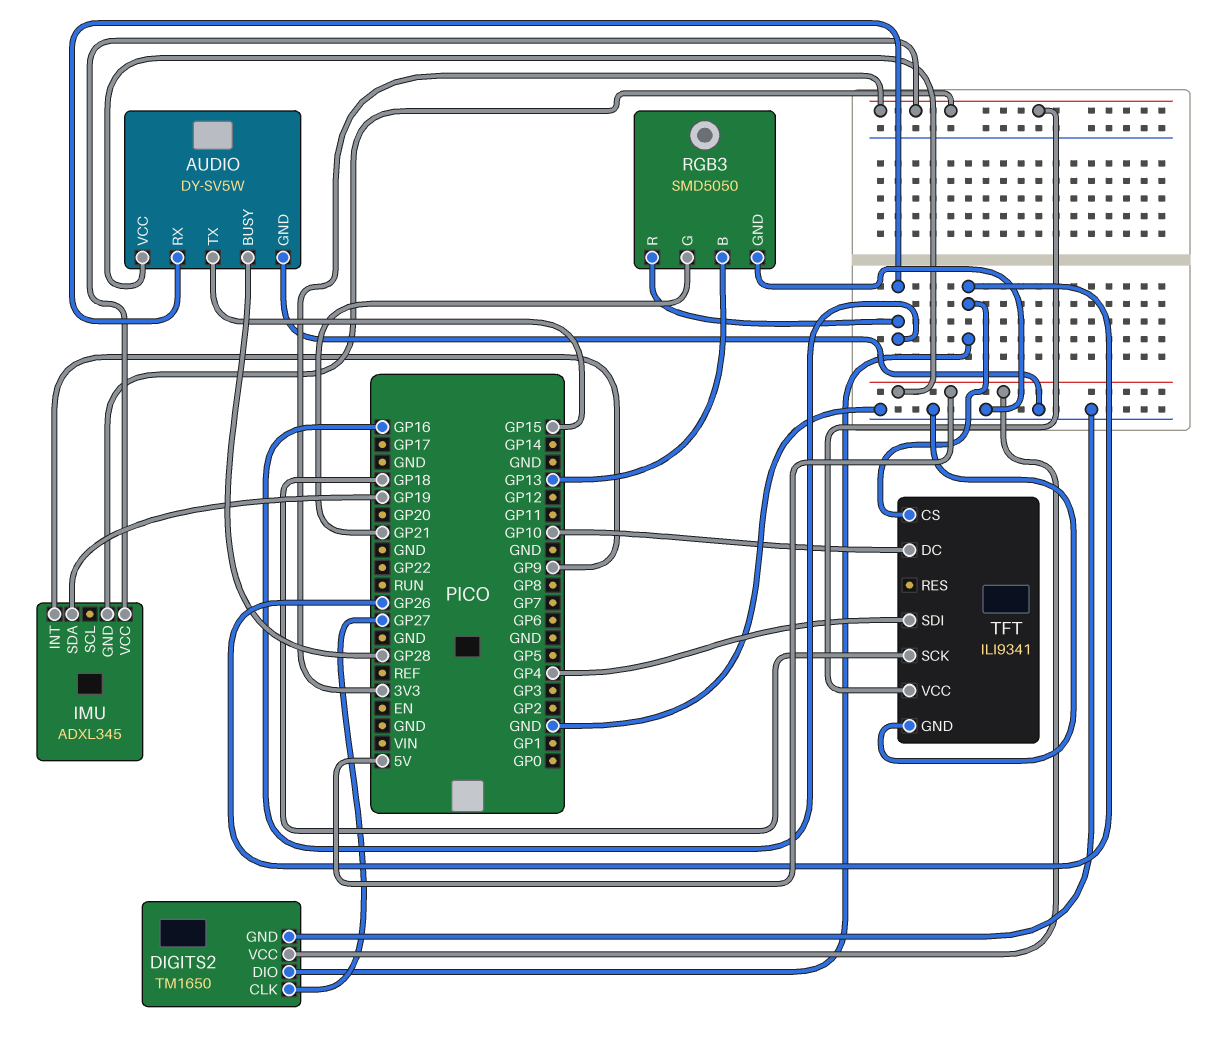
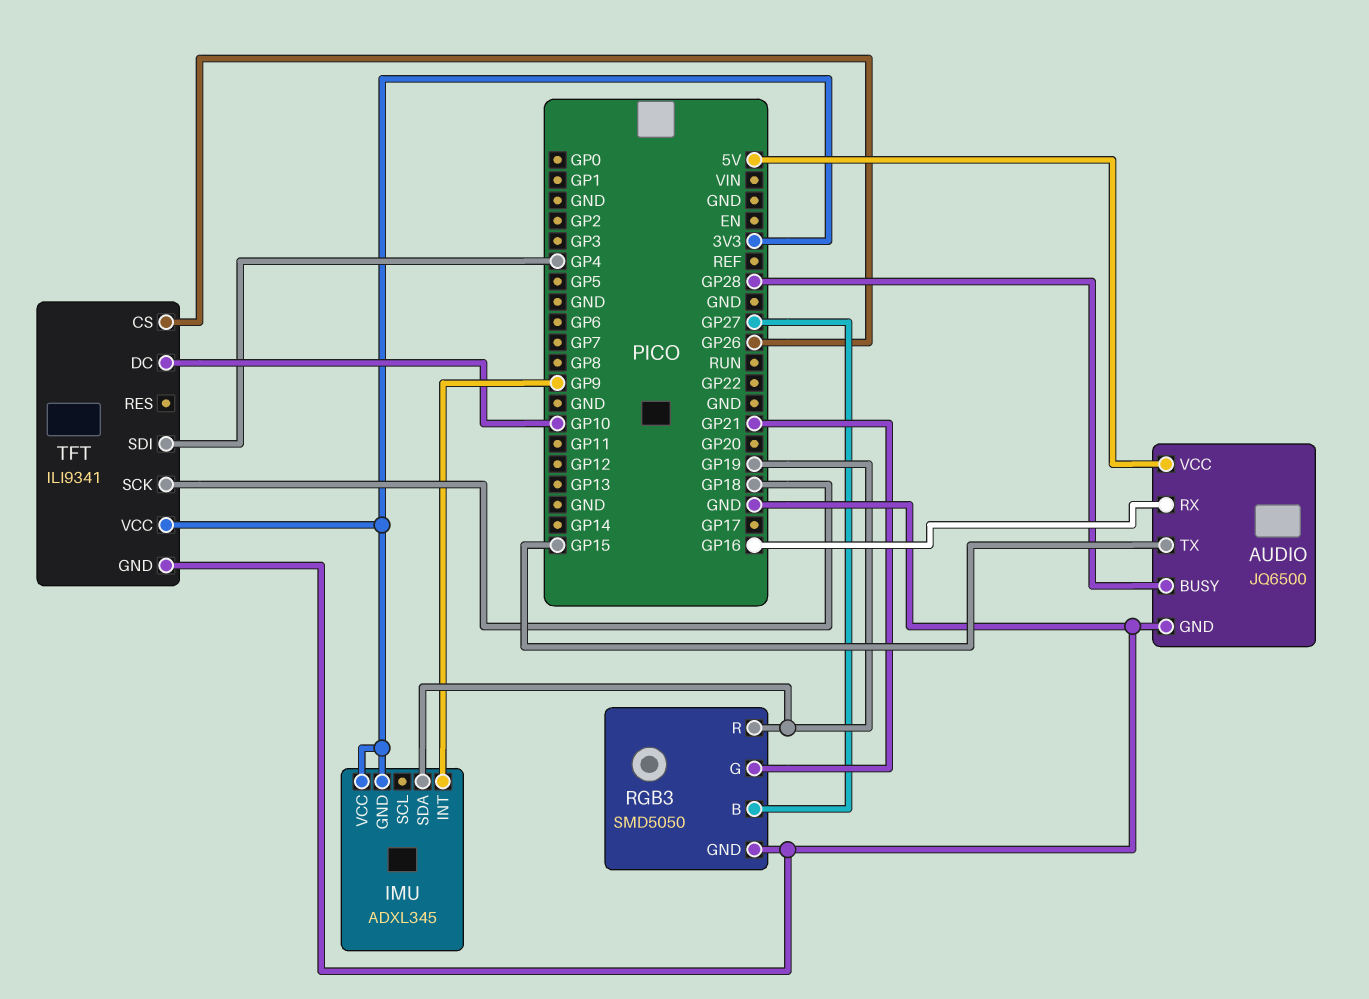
AUDIO: DY-SV5W -> JQ6500
DIGITS2: TM1650 -> none
DIGITS2 pin CLK: GP27 -> none
DIGITS2 pin DIO: GP26 -> none
DIGITS2 pin GND: GND -> none
DIGITS2 pin VCC: 5V -> none
RGB3 pin B: GP13 -> GP27
RGB3 pin R: GP16 -> GP19

